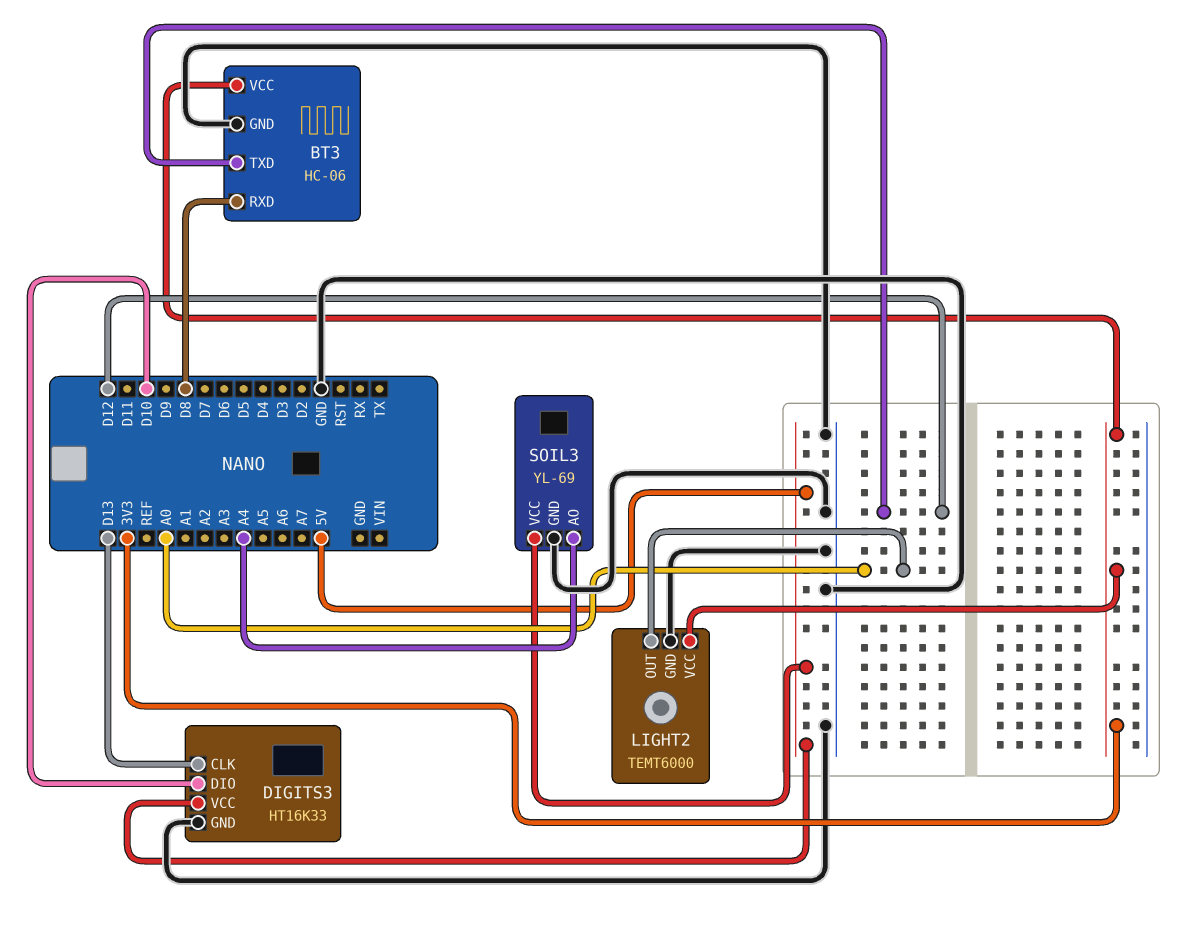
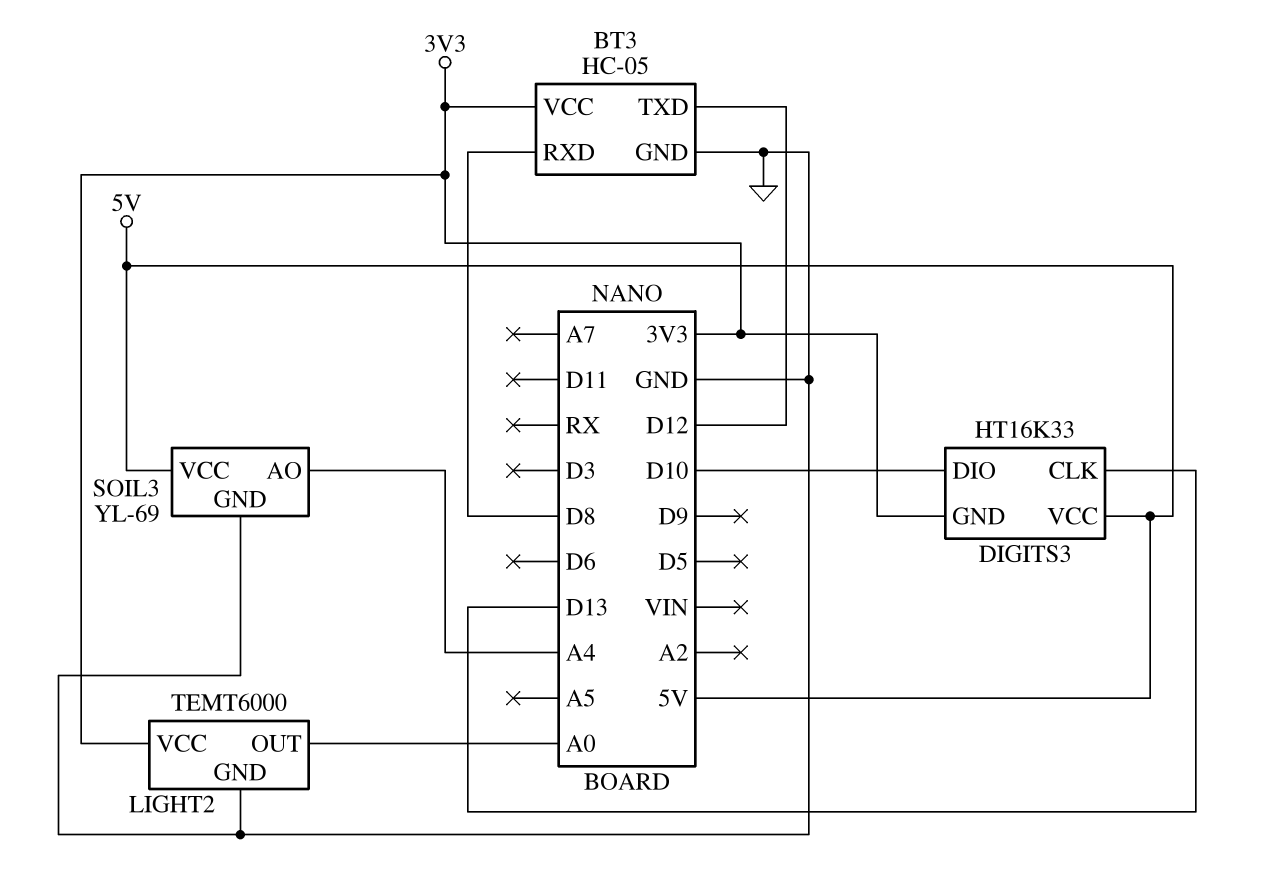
BT3: HC-06 -> HC-05
DIGITS3 pin GND: GND -> 3V3

